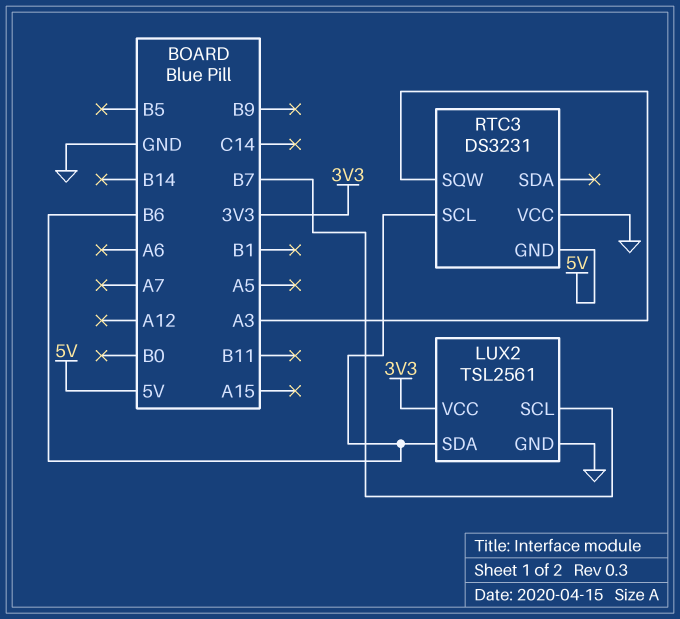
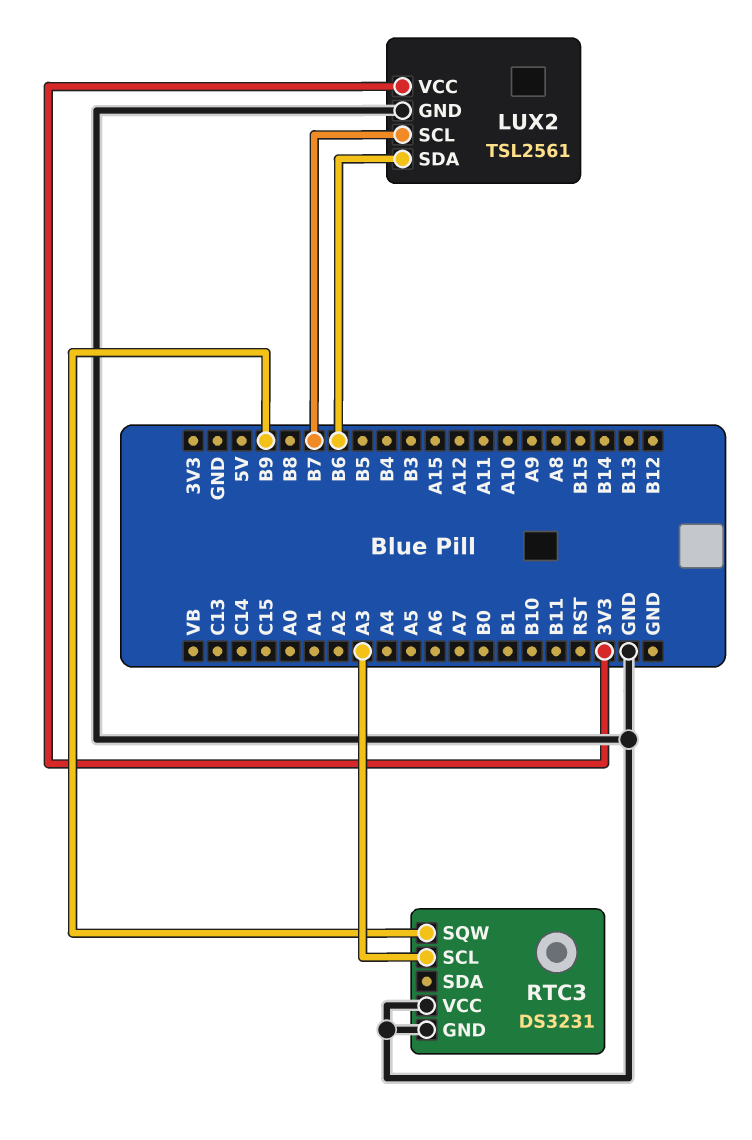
RTC3 pin GND: 5V -> GND
RTC3 pin SCL: B6 -> A3
RTC3 pin SQW: A3 -> B9

